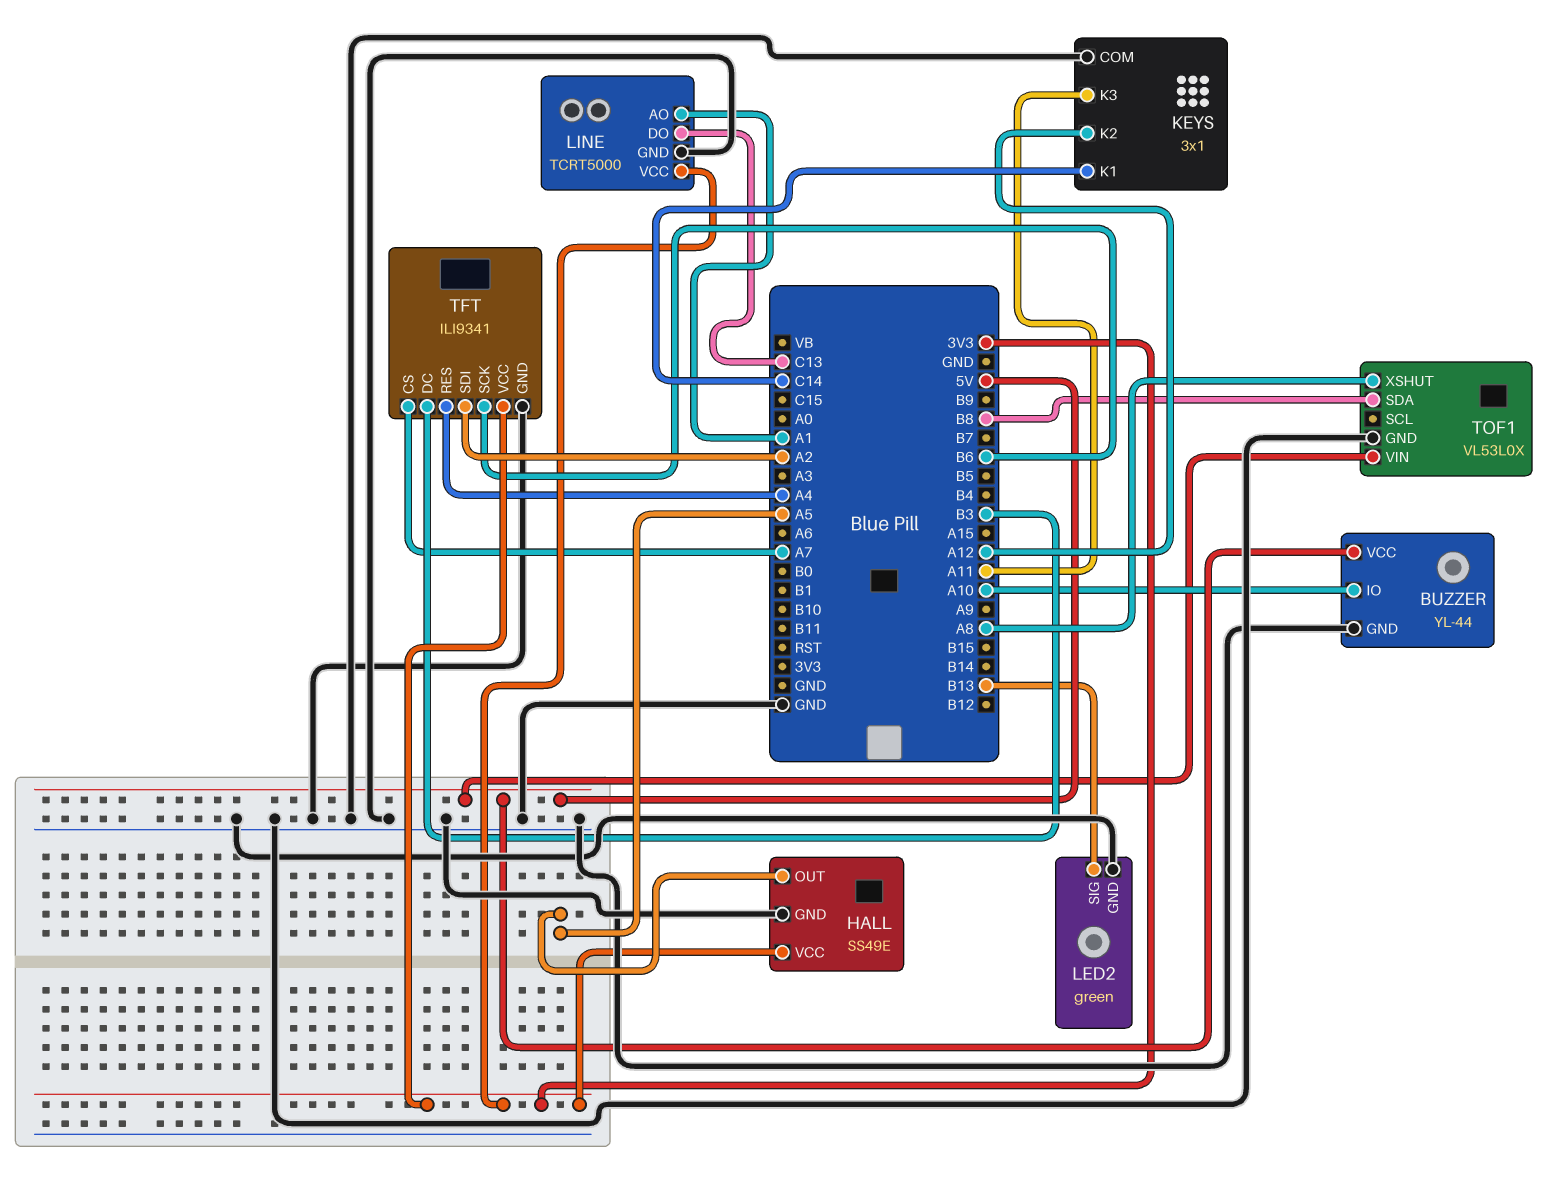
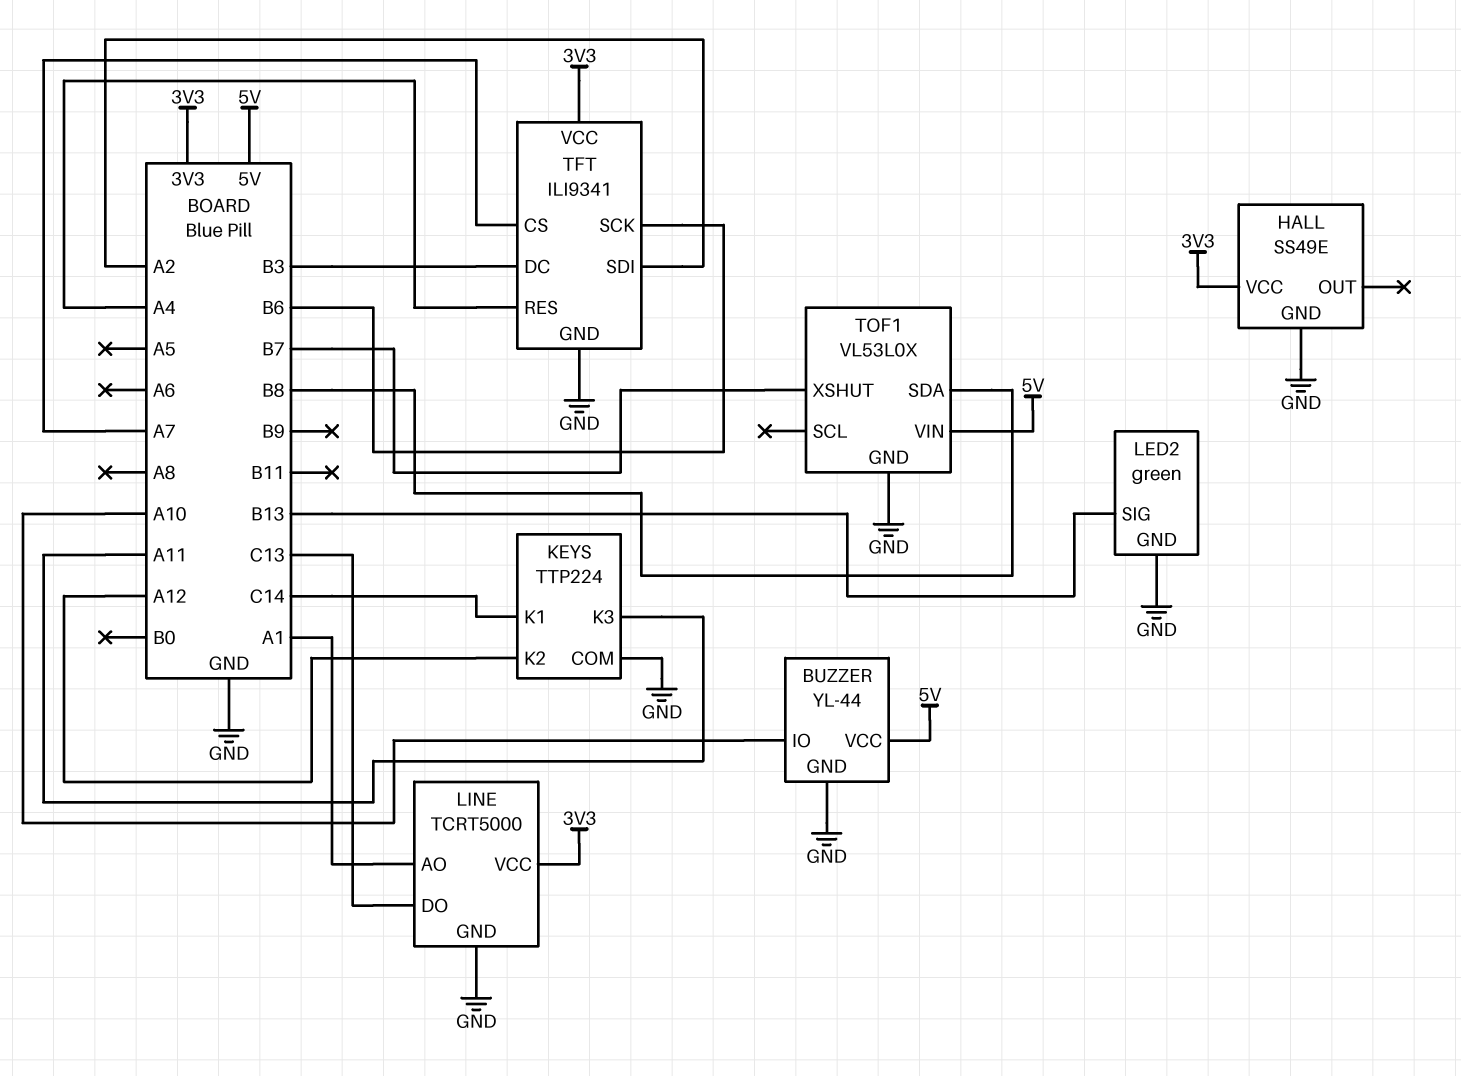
HALL pin OUT: A5 -> none
KEYS: 3x1 -> TTP224
TOF1 pin XSHUT: A8 -> B7

